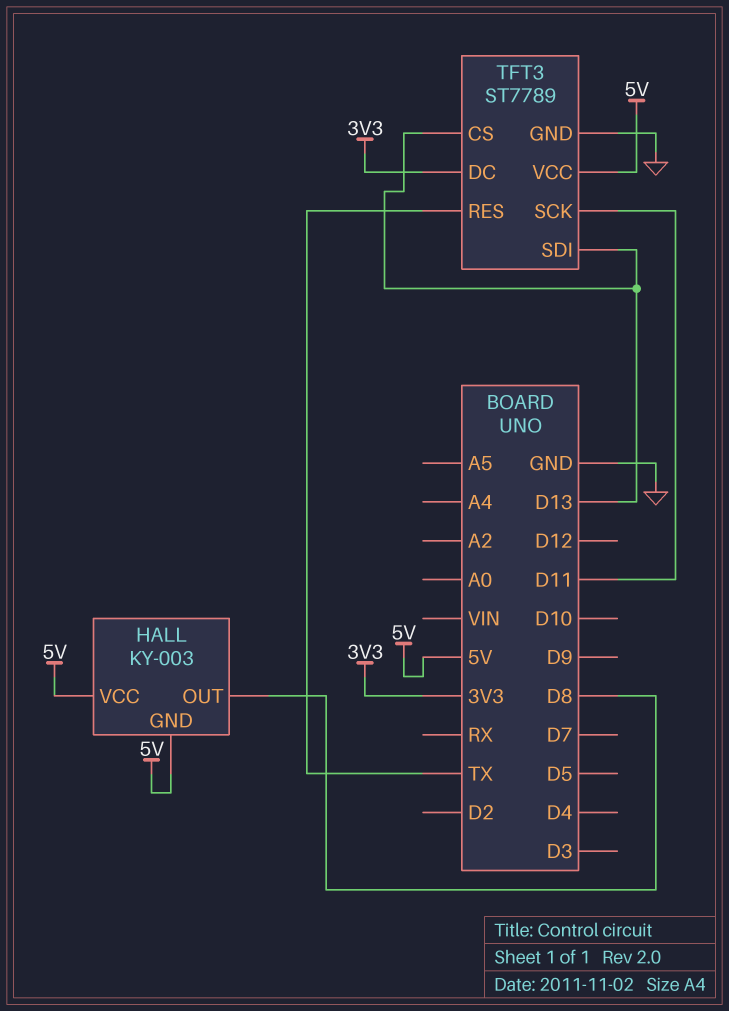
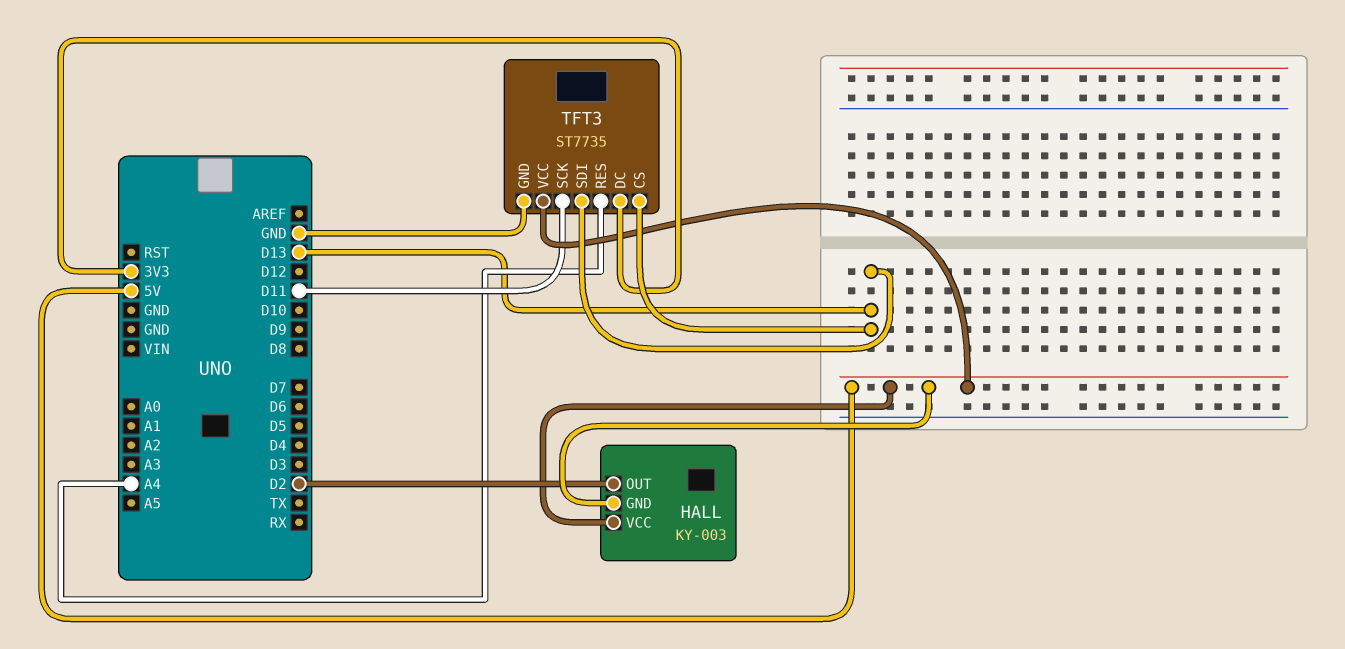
HALL pin OUT: D8 -> D2
TFT3: ST7789 -> ST7735
TFT3 pin RES: TX -> A4

